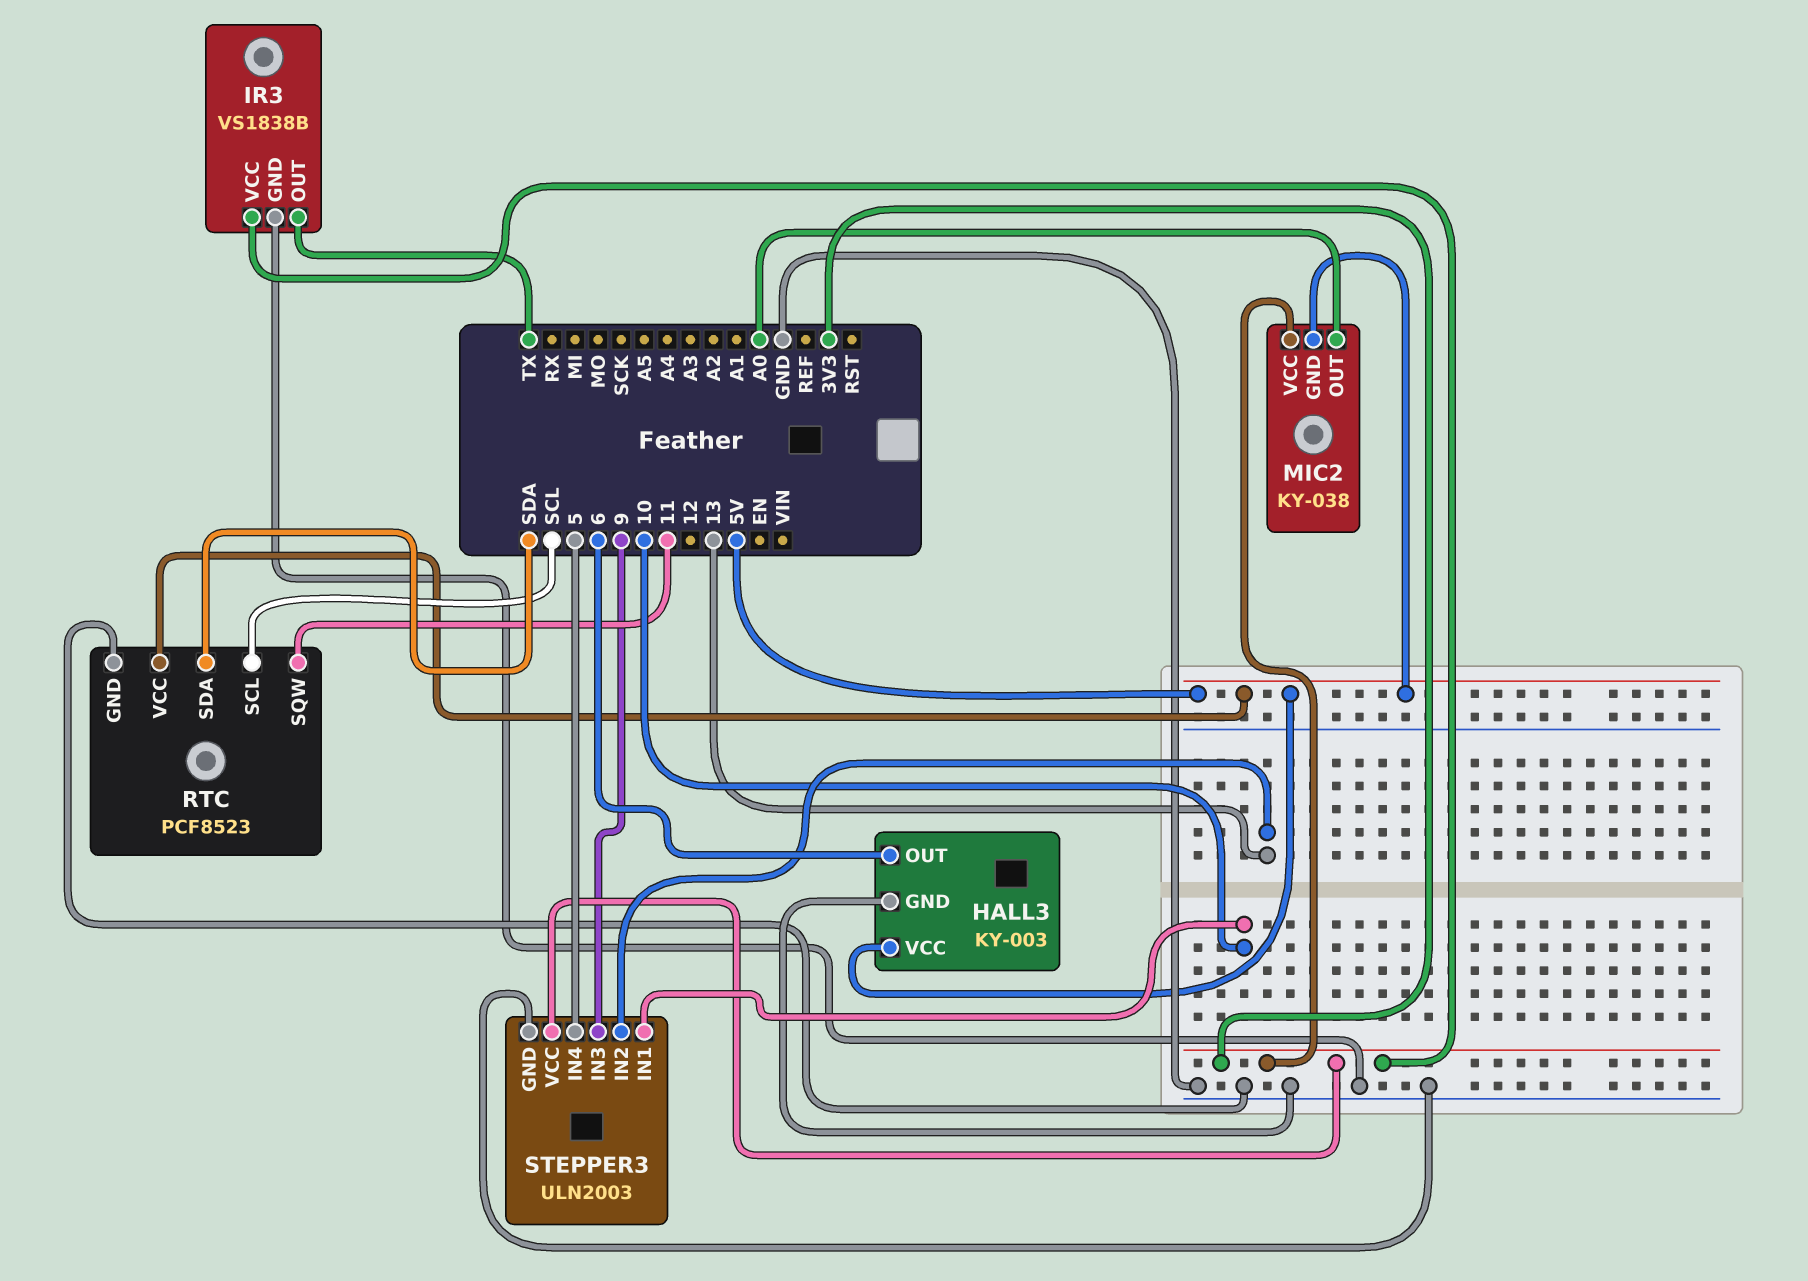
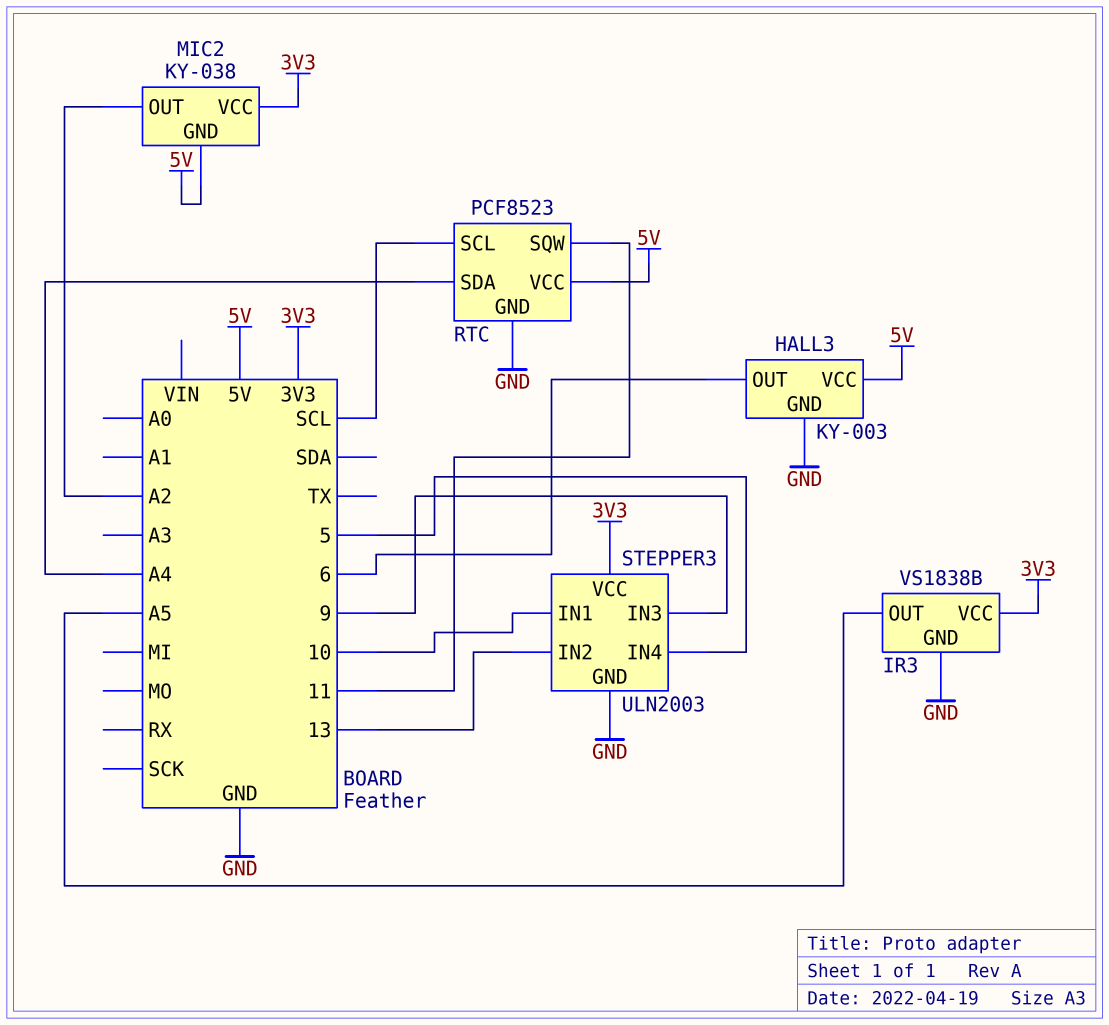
IR3 pin OUT: TX -> A5
MIC2 pin OUT: A0 -> A2
RTC pin SDA: SDA -> A4

